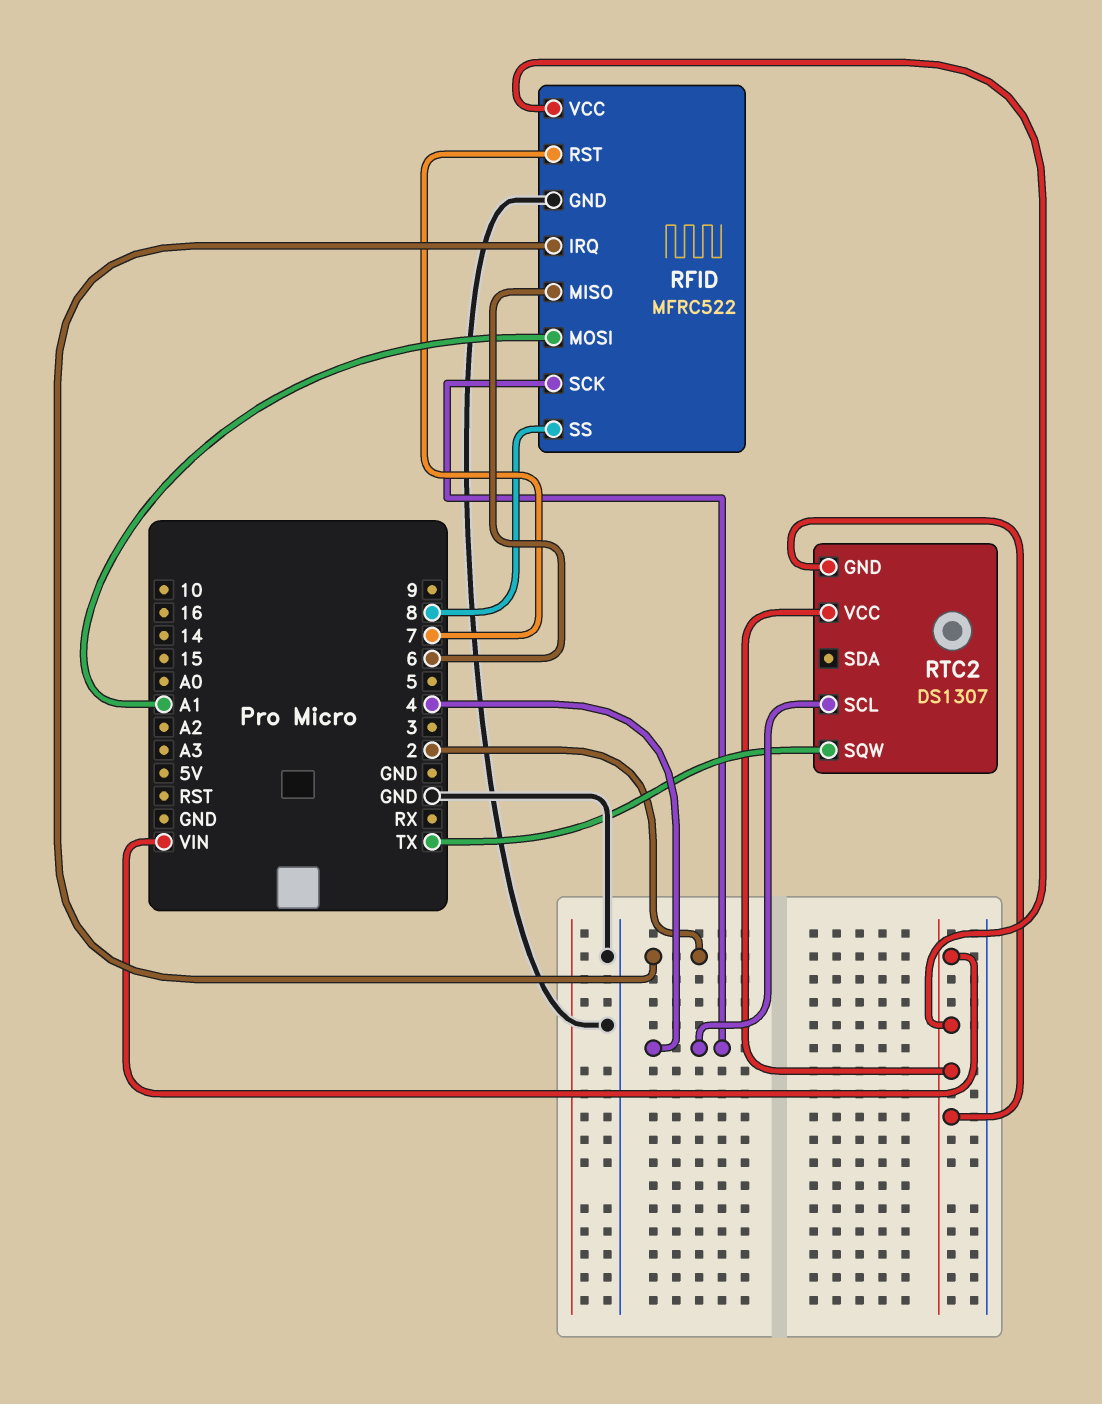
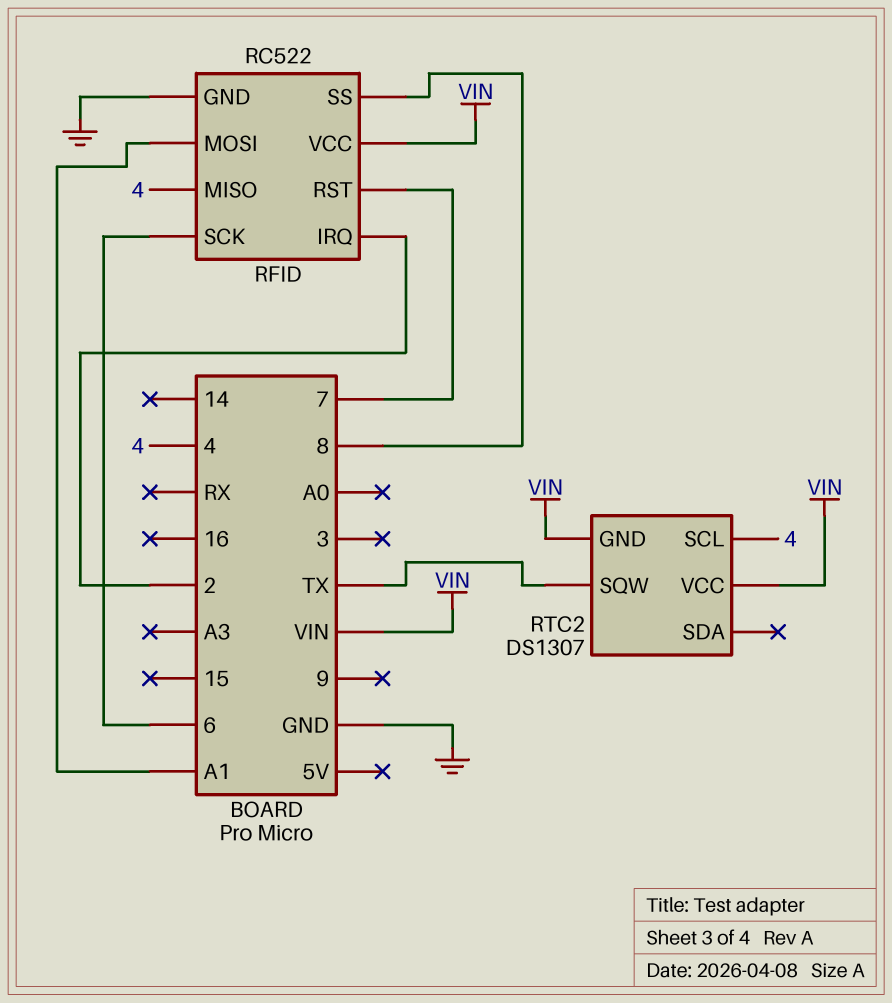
RFID: MFRC522 -> RC522
RFID pin MISO: 6 -> 4
RFID pin SCK: 4 -> 6

